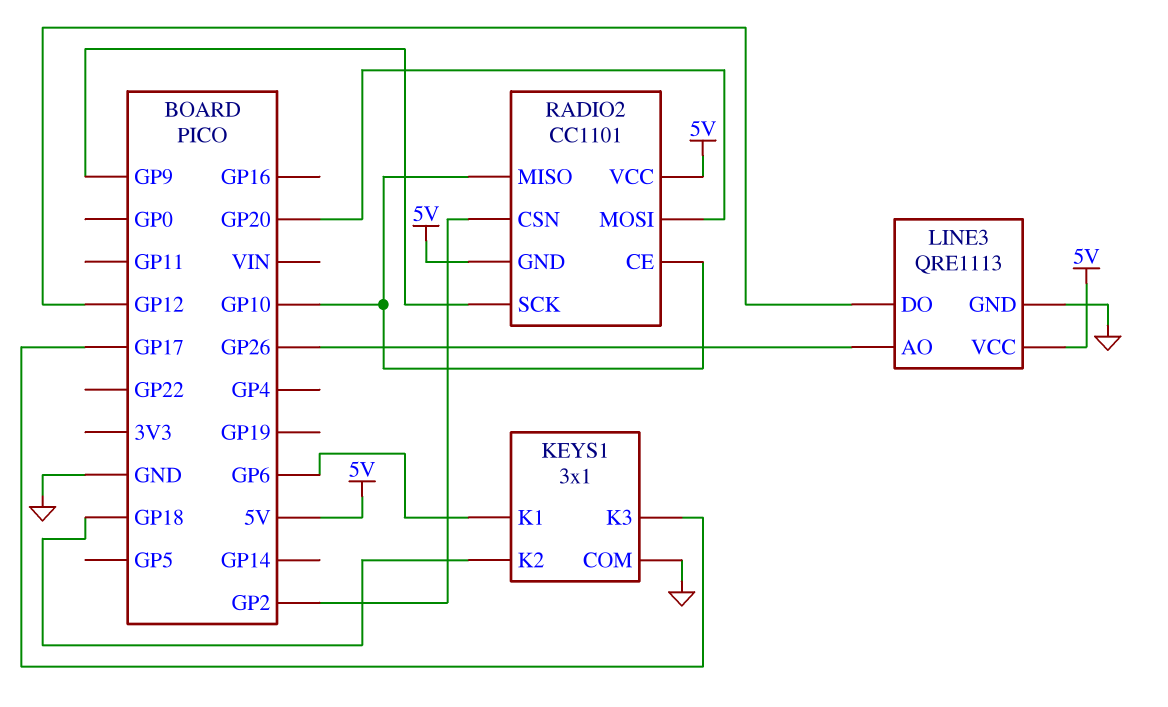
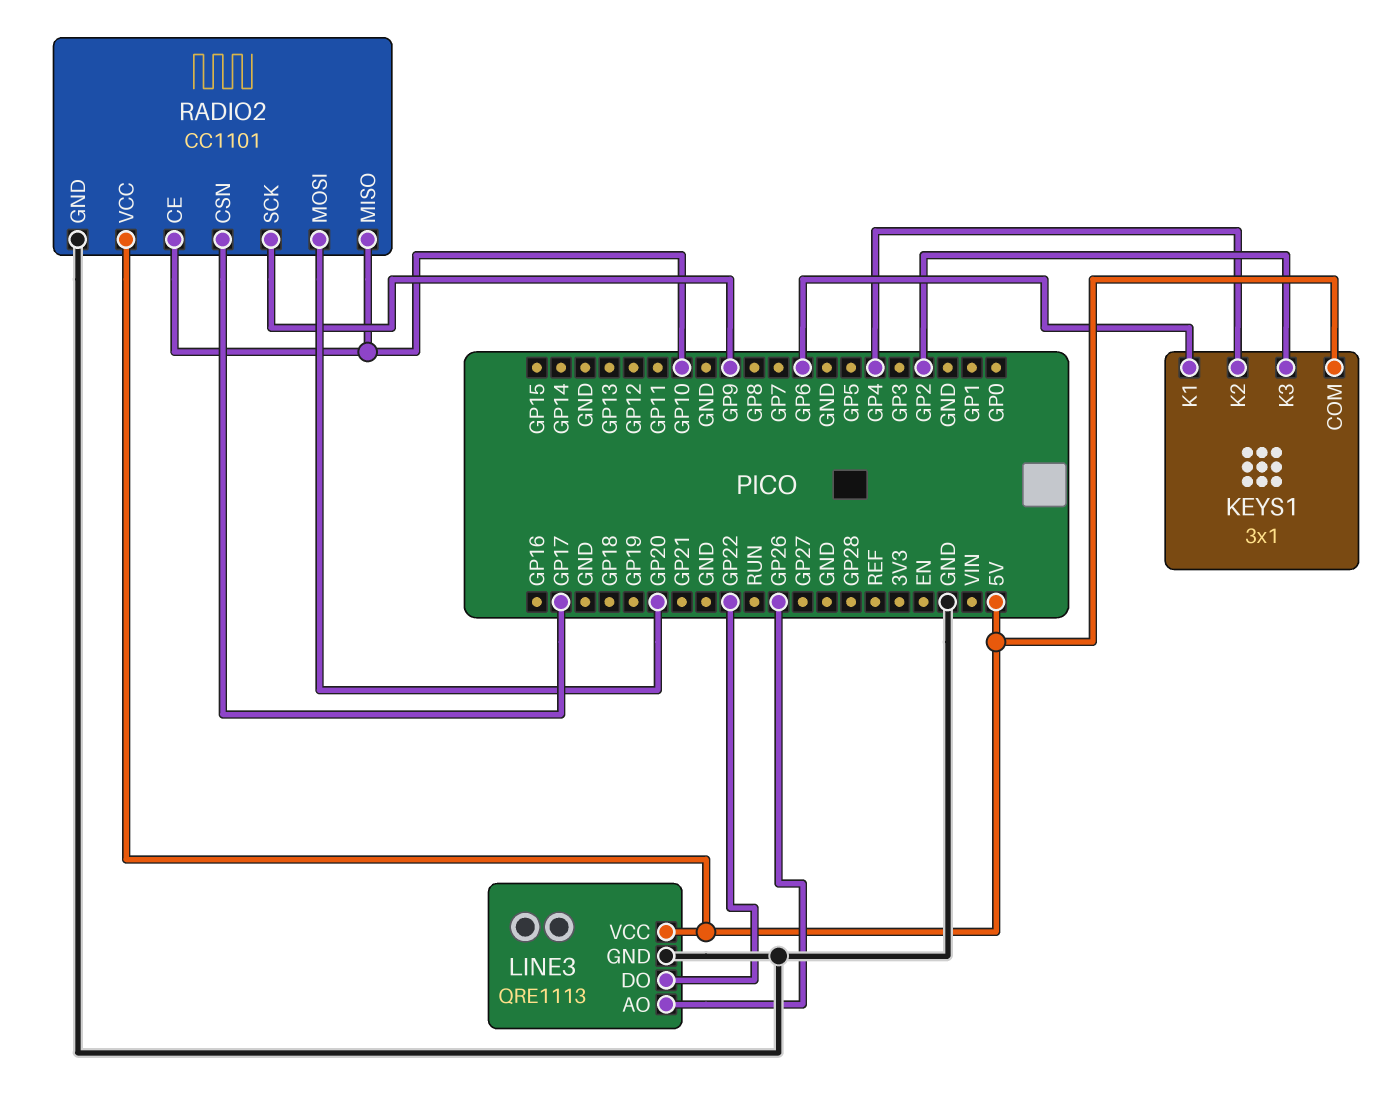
KEYS1 pin COM: GND -> 5V
KEYS1 pin K2: GP18 -> GP4
KEYS1 pin K3: GP17 -> GP2
LINE3 pin DO: GP12 -> GP22
RADIO2 pin CSN: GP2 -> GP17
RADIO2 pin GND: 5V -> GND

